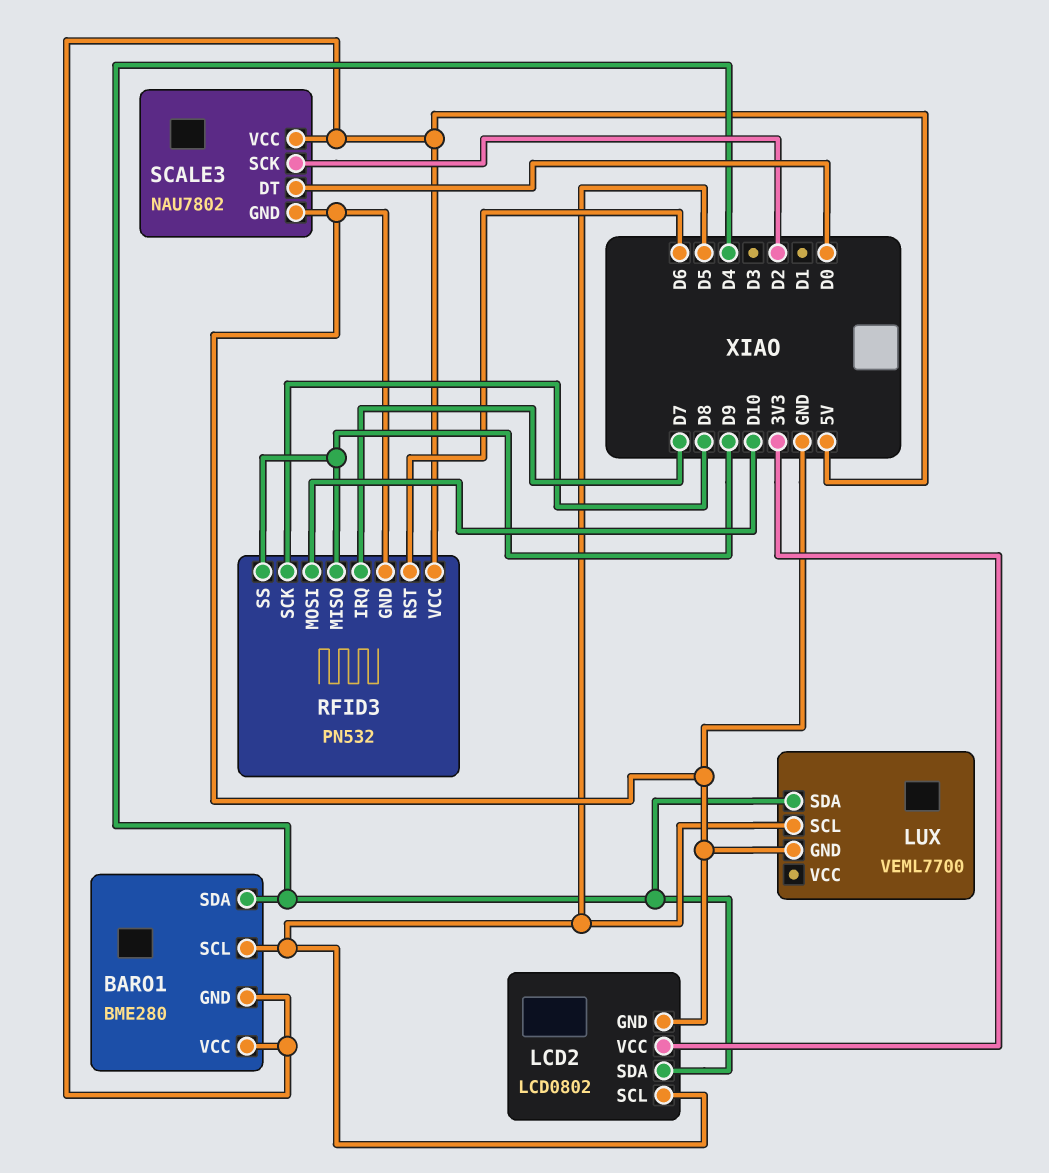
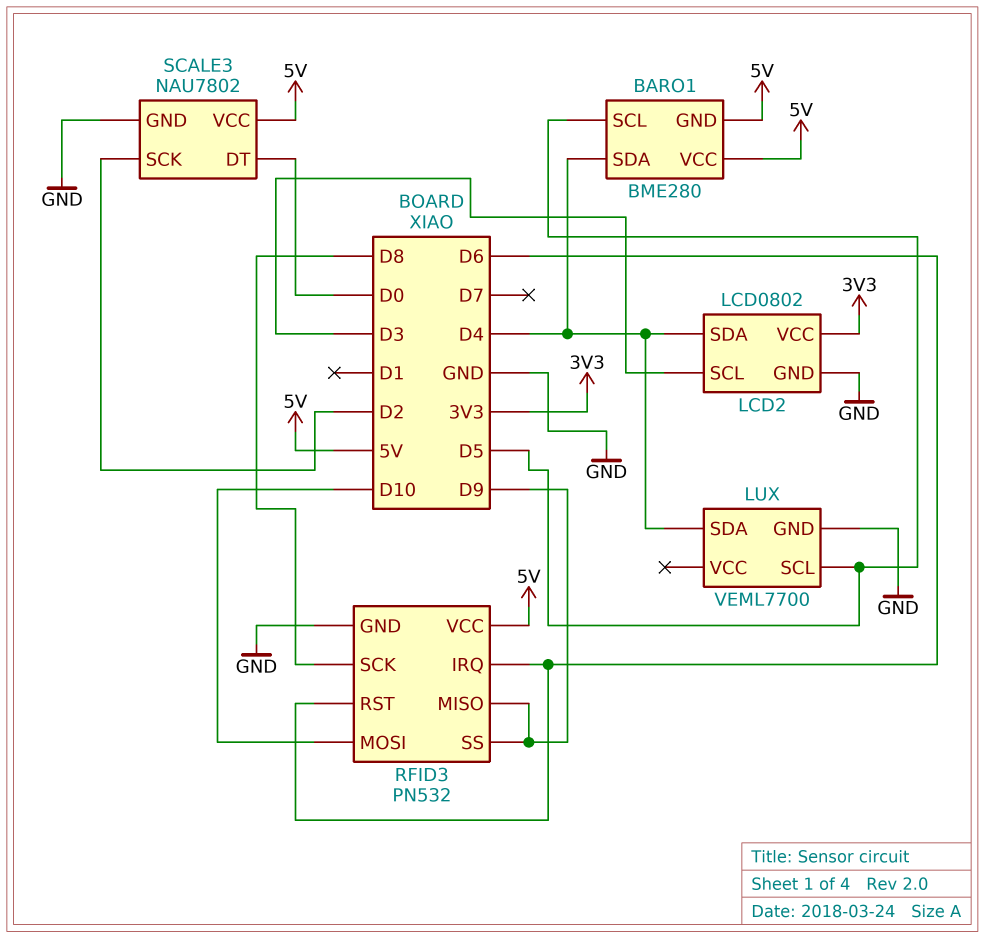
LCD2 pin SCL: D5 -> D3
RFID3 pin IRQ: D7 -> D6

